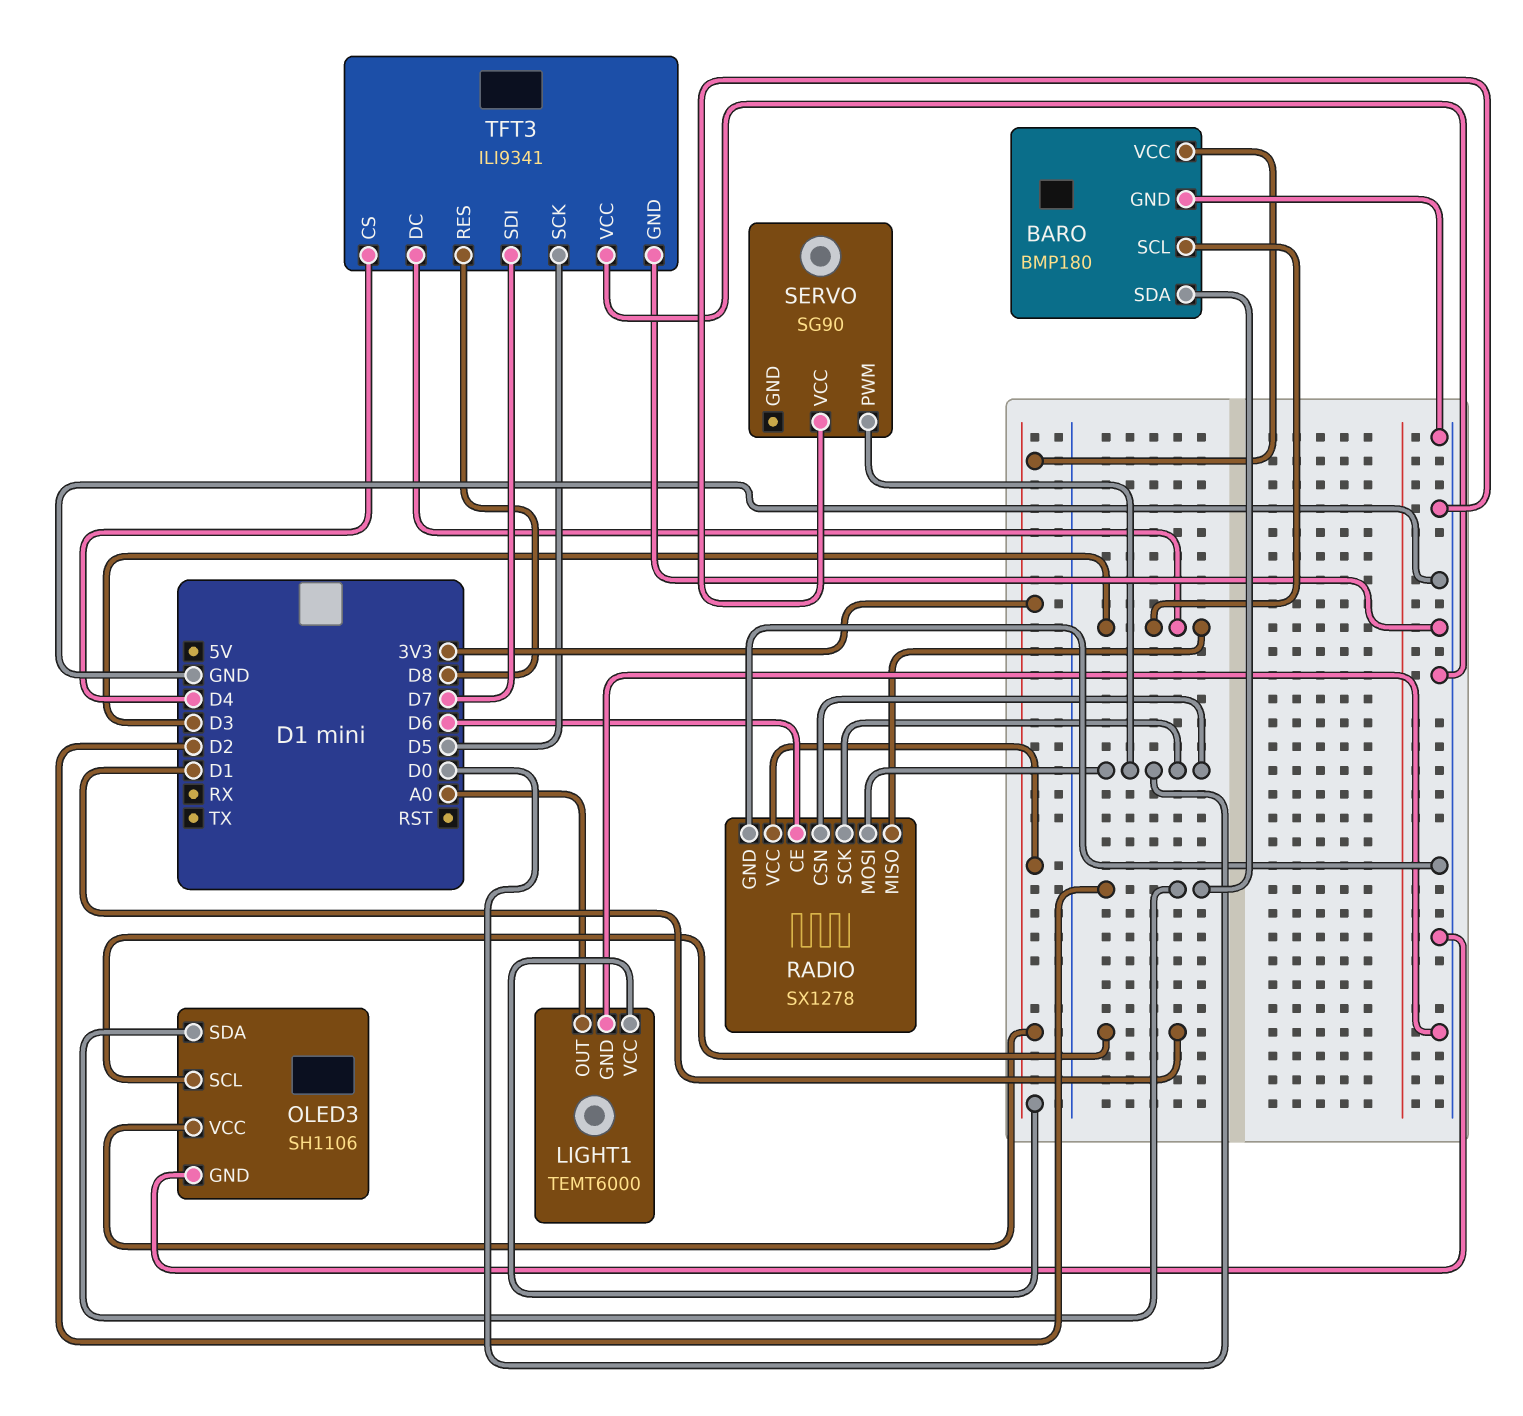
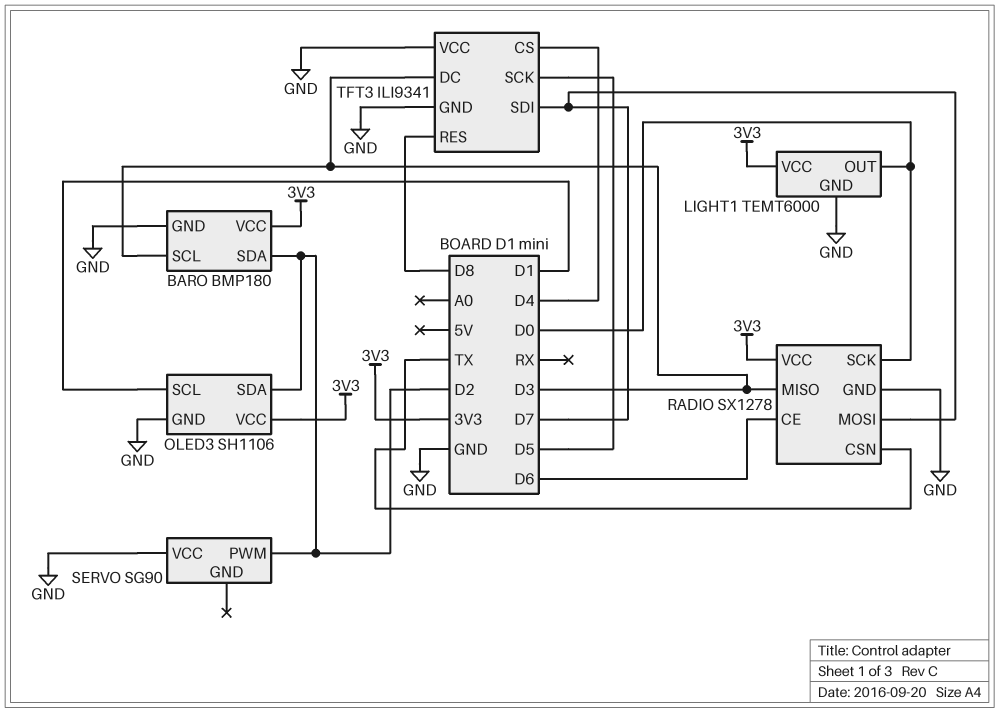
LIGHT1 pin OUT: A0 -> D0
RADIO pin CSN: D0 -> TX
RADIO pin MOSI: D0 -> D7
SERVO pin PWM: D0 -> D2

